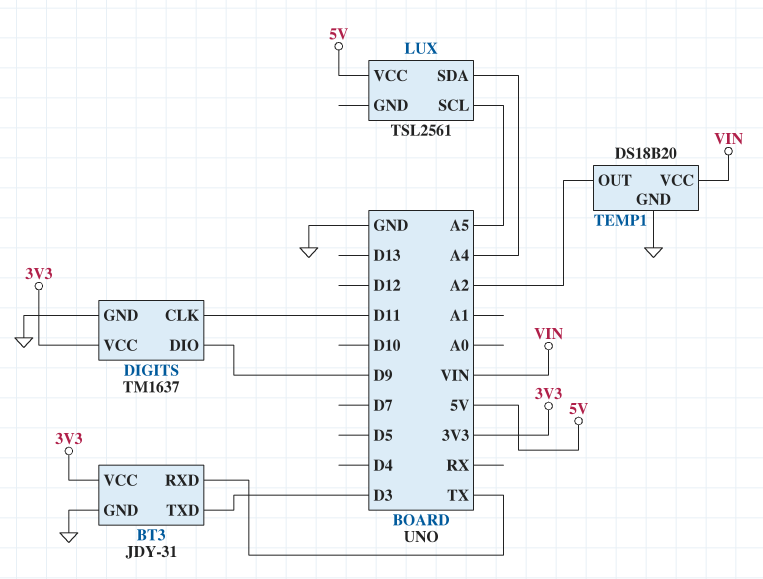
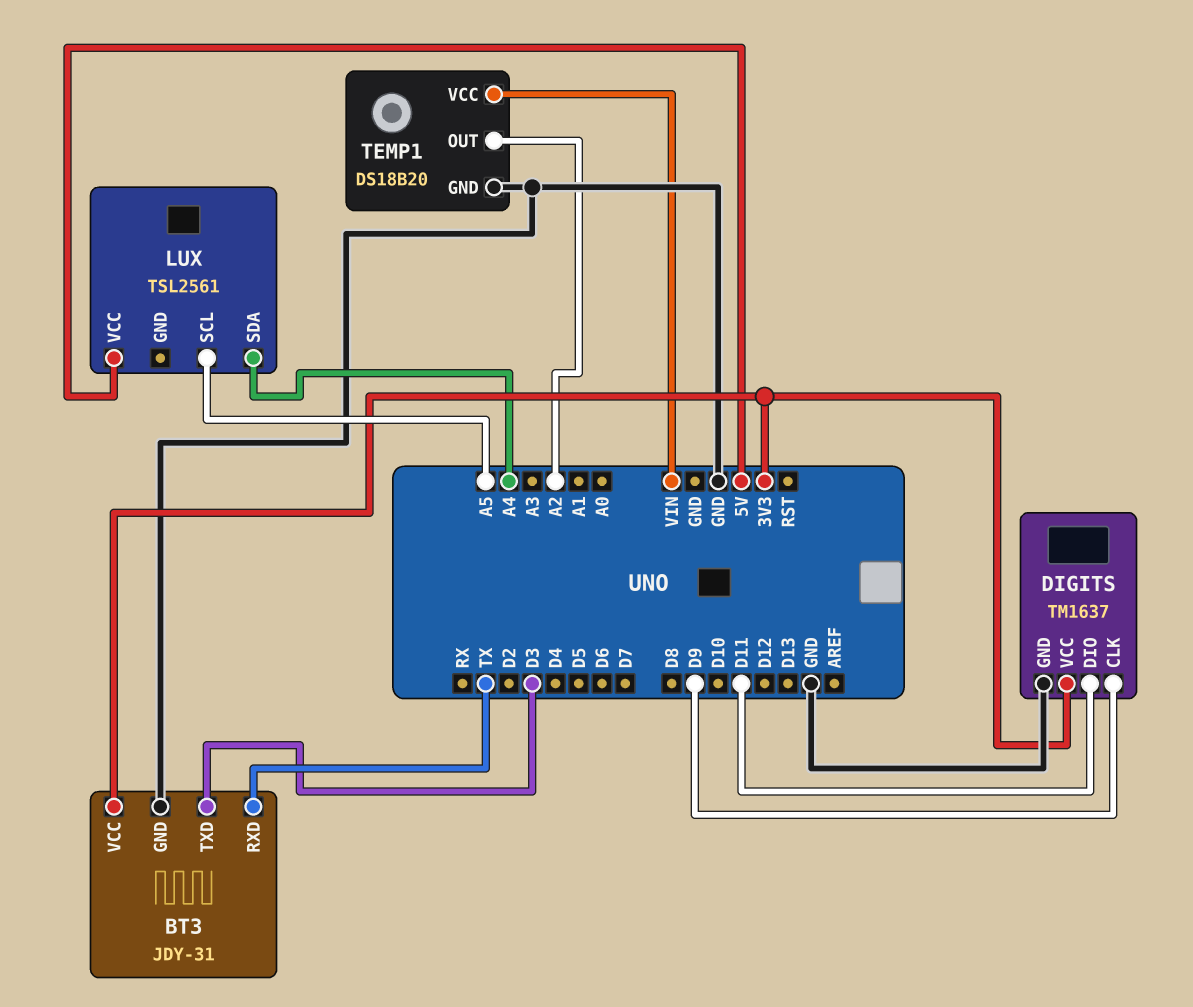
DIGITS pin CLK: D11 -> D9
DIGITS pin DIO: D9 -> D11

